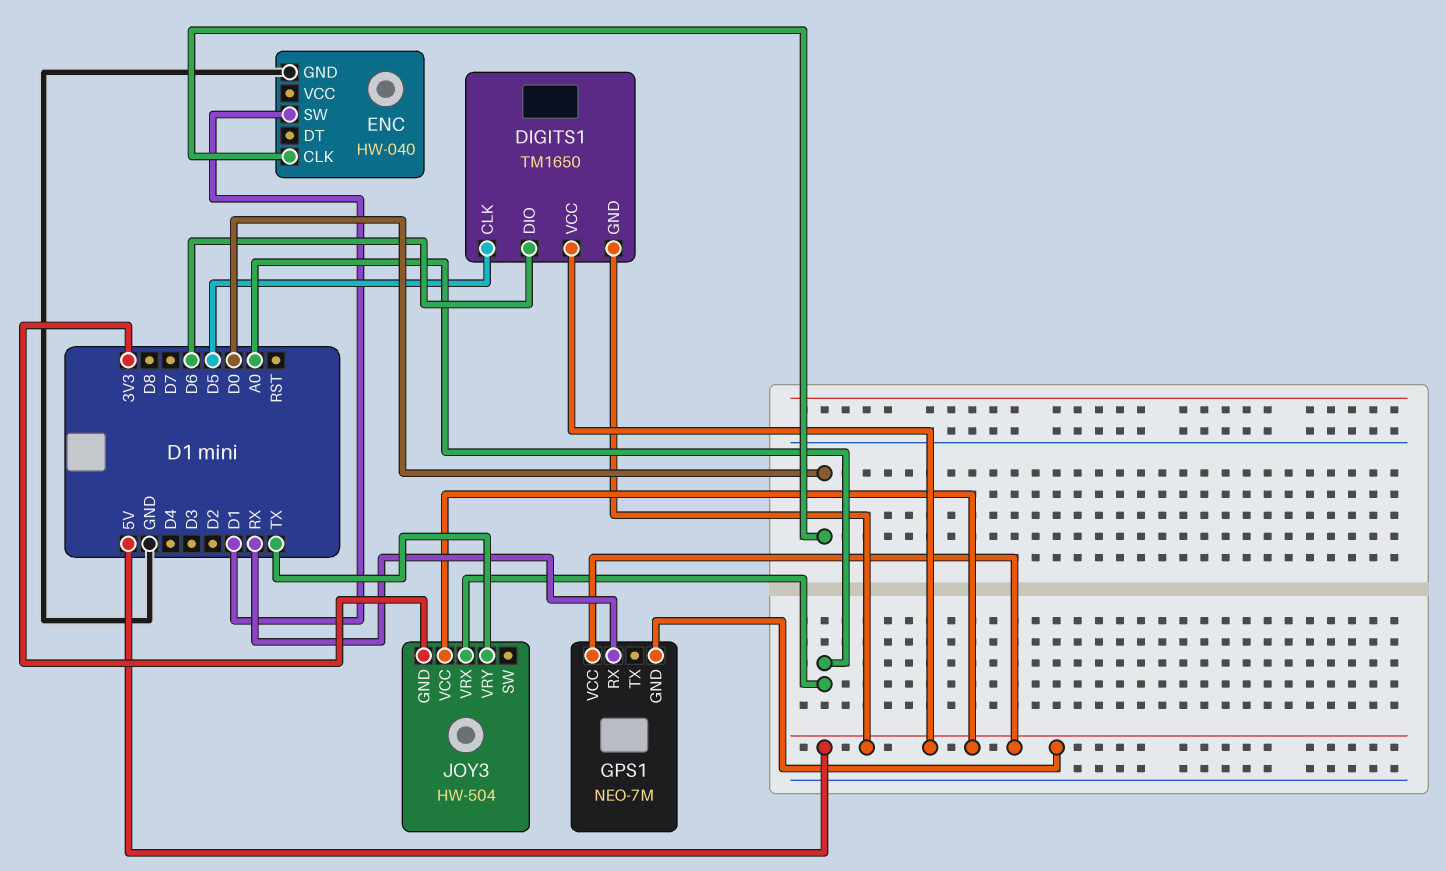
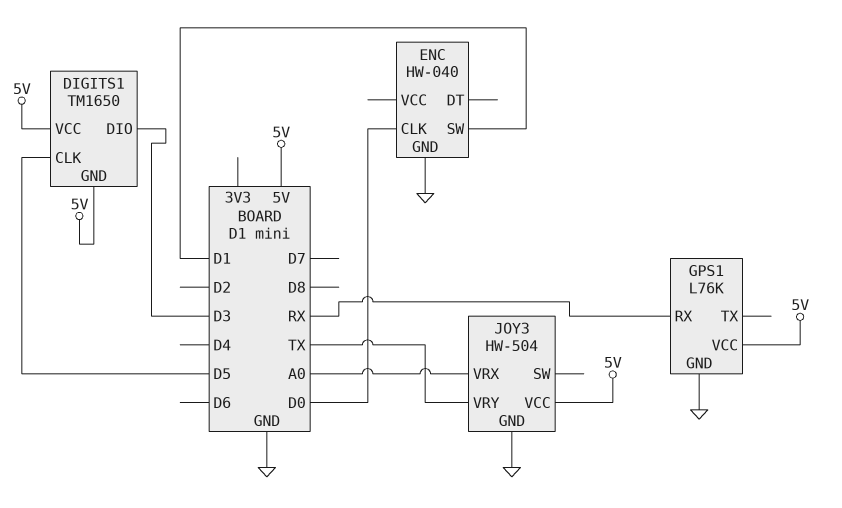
DIGITS1 pin DIO: D6 -> D3
GPS1: NEO-7M -> L76K
GPS1 pin GND: 5V -> GND
JOY3 pin GND: 3V3 -> GND

